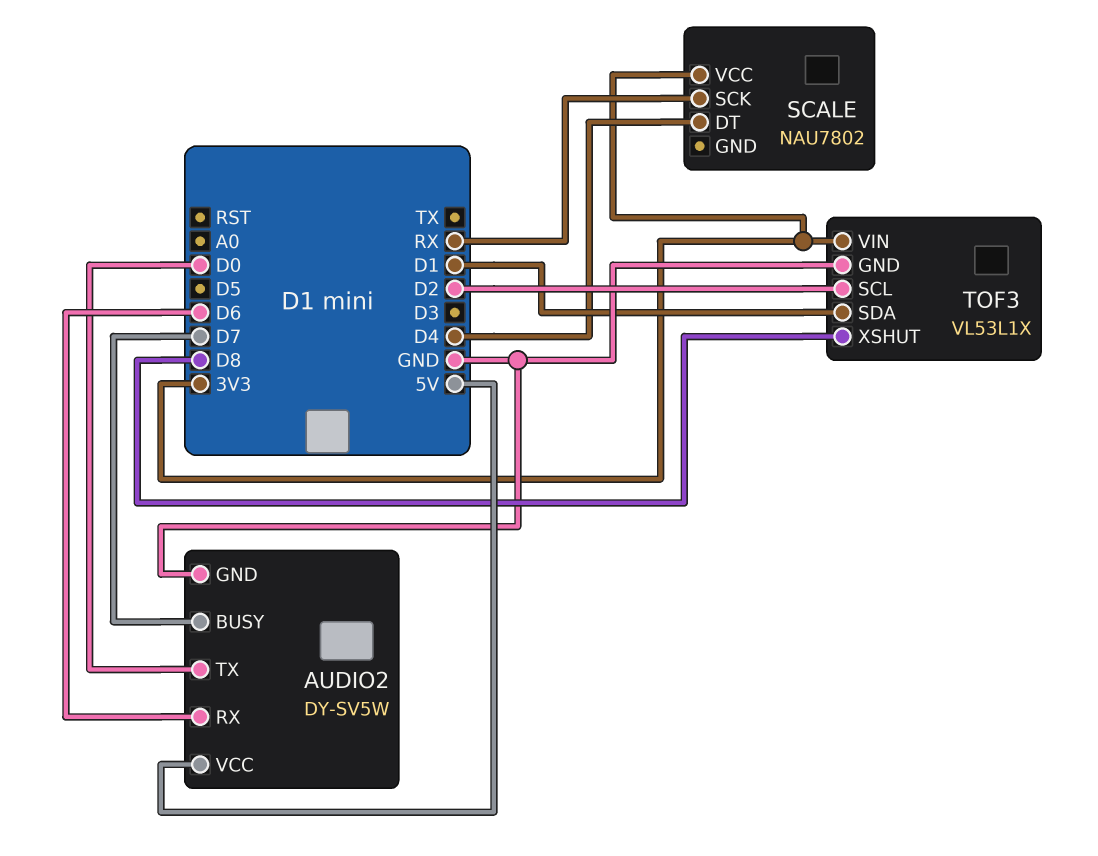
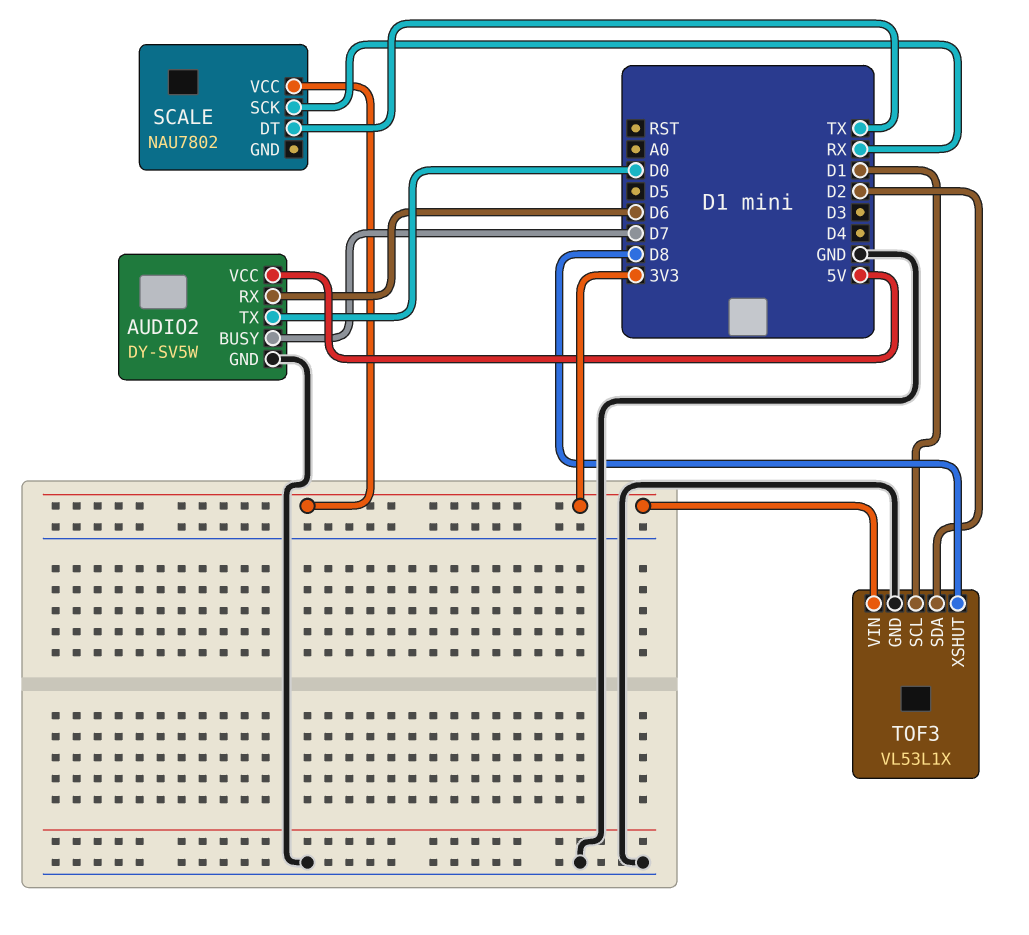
SCALE pin DT: D4 -> TX
TOF3 pin SCL: D2 -> D1
TOF3 pin SDA: D1 -> D2

